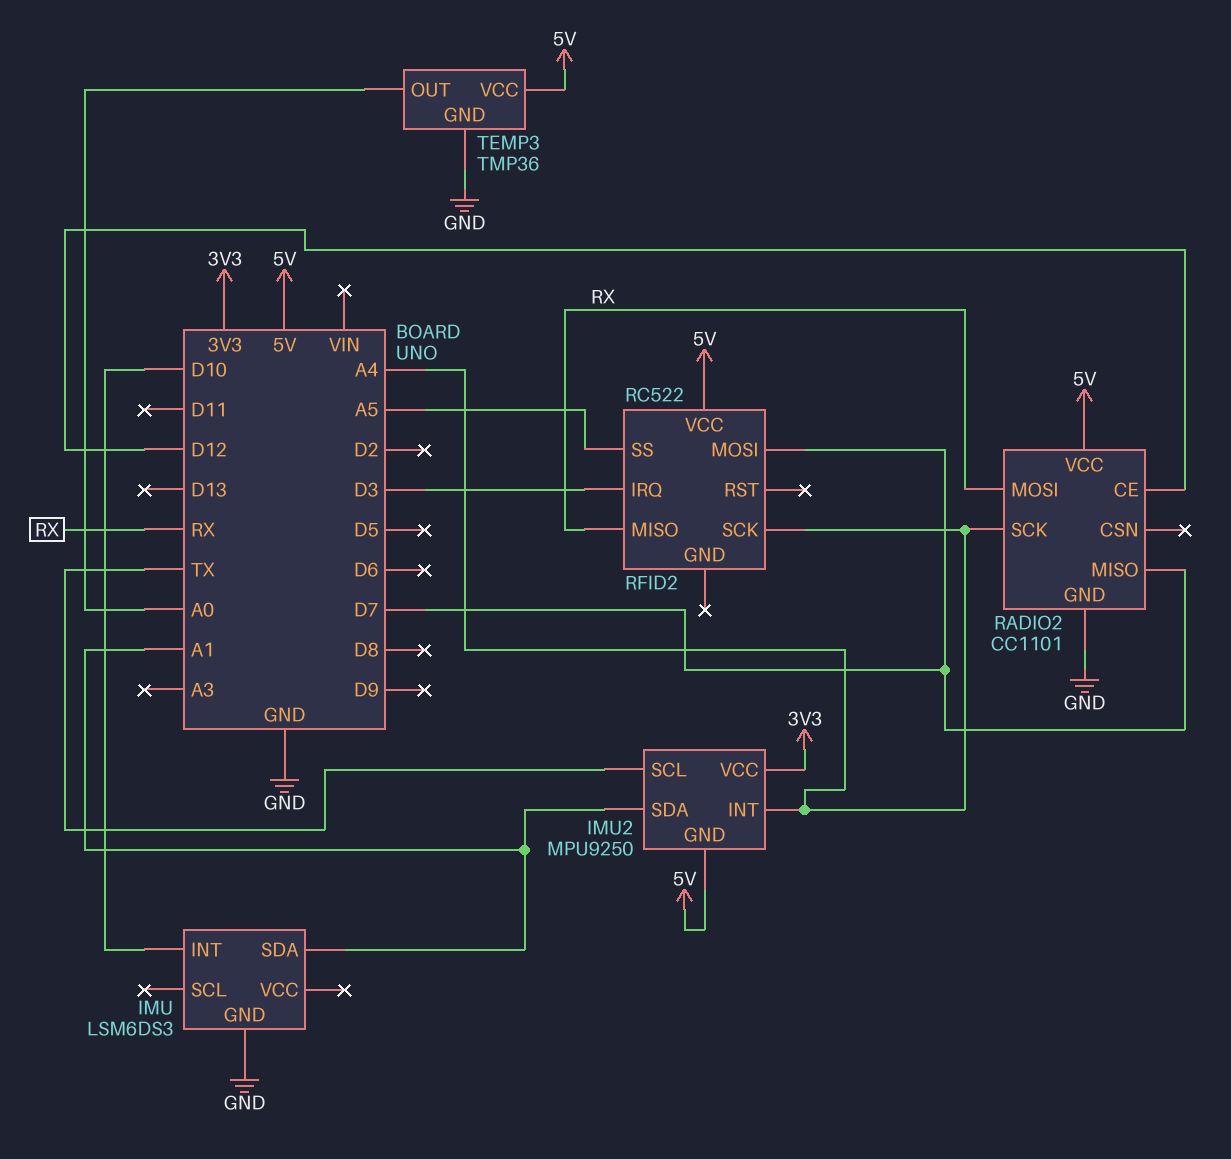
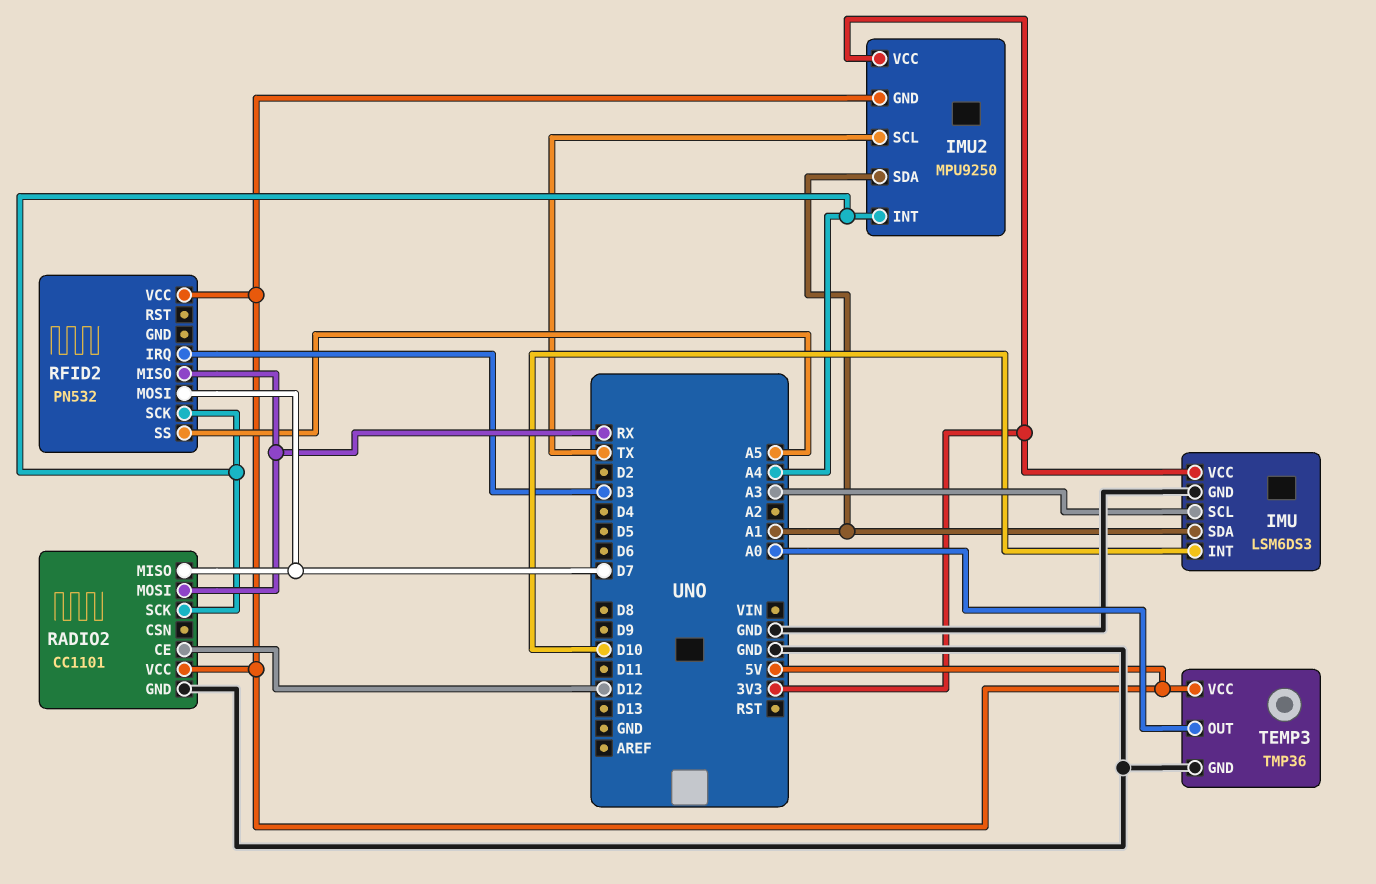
IMU pin SCL: none -> A3
IMU pin VCC: none -> 3V3
RFID2: RC522 -> PN532

